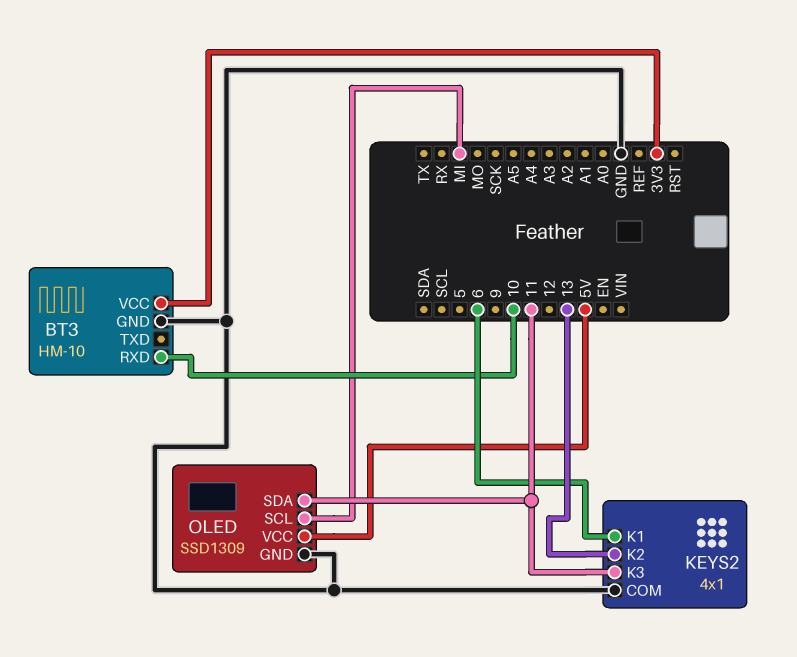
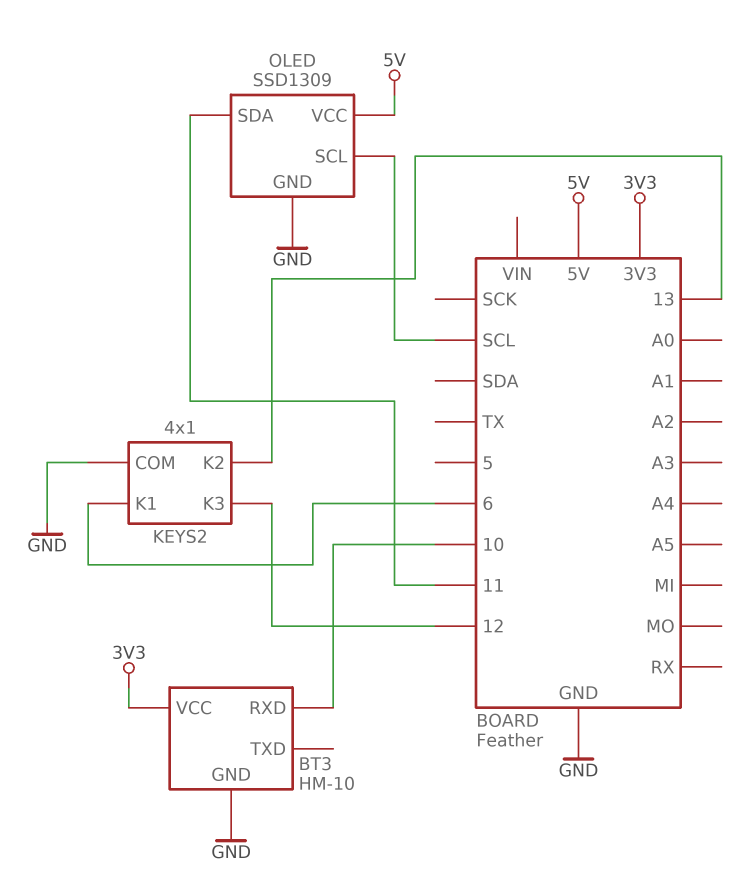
KEYS2 pin K3: 11 -> 12
OLED pin SCL: MI -> SCL

